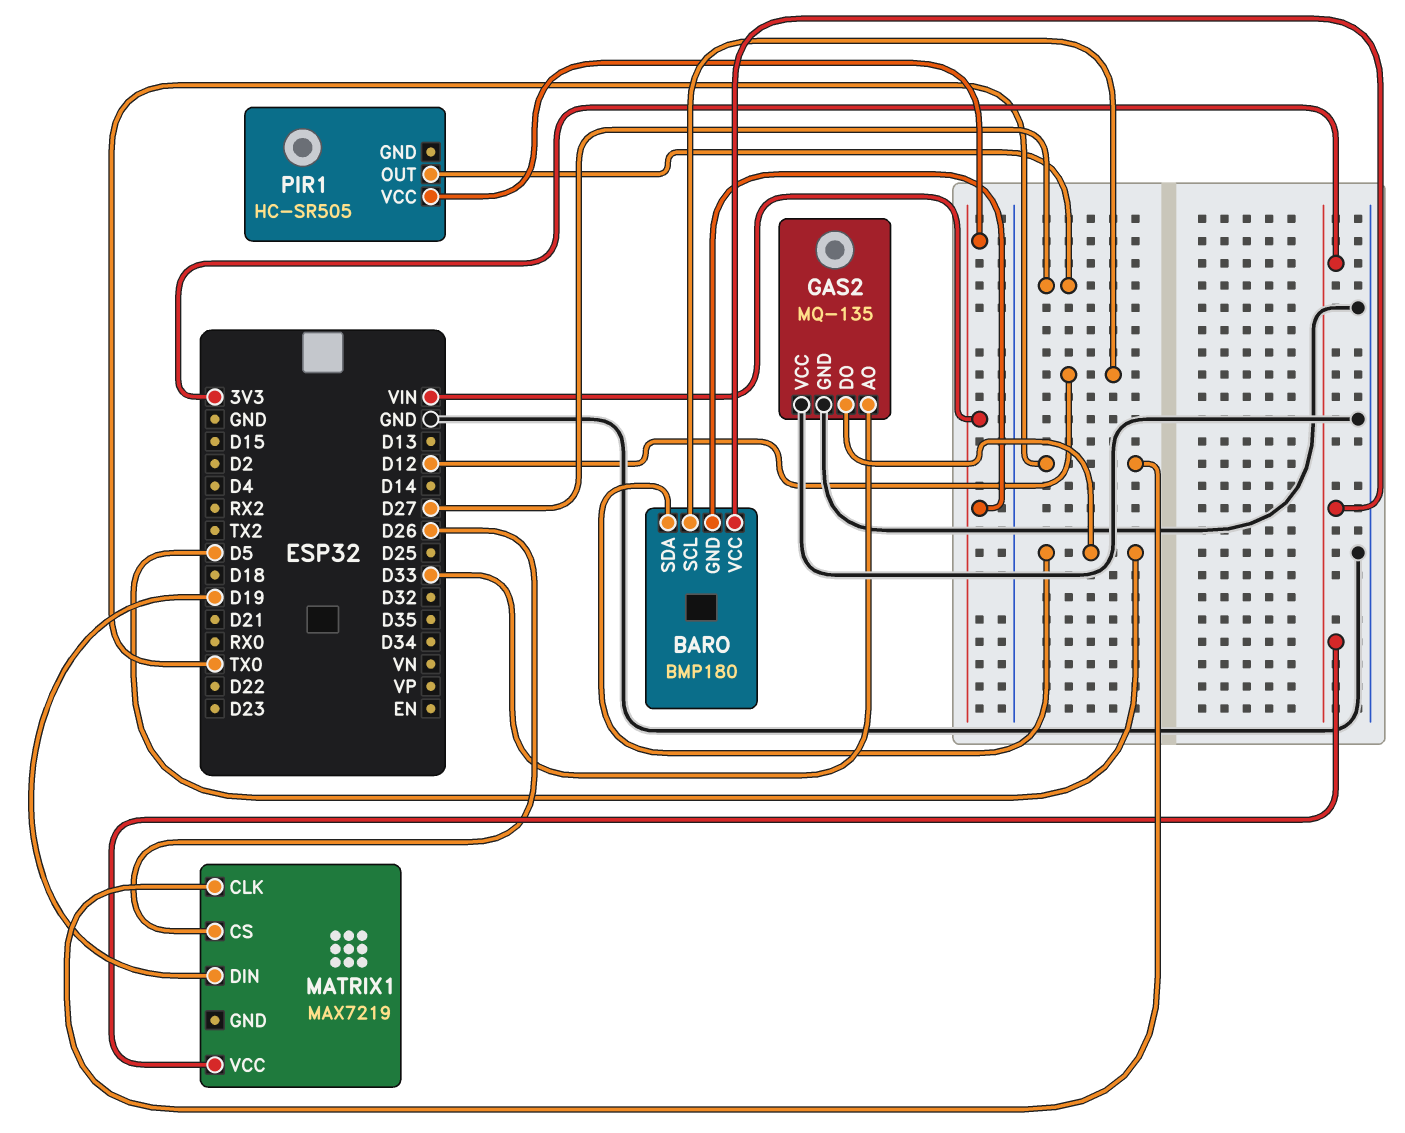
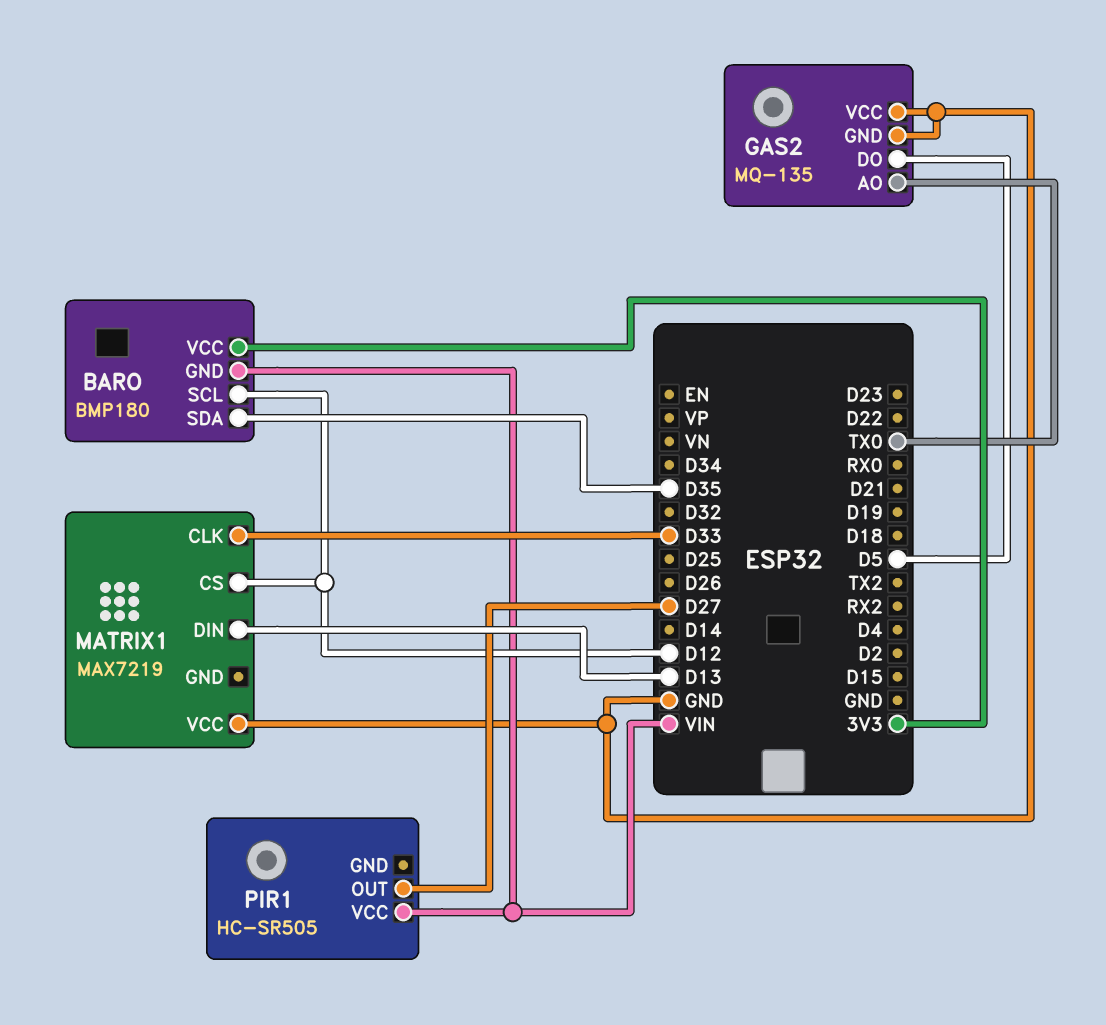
BARO pin SDA: D5 -> D35
GAS2 pin AO: D33 -> TX0
MATRIX1 pin CLK: TX0 -> D33
MATRIX1 pin CS: D26 -> D12
MATRIX1 pin DIN: D19 -> D13
MATRIX1 pin VCC: 3V3 -> GND

